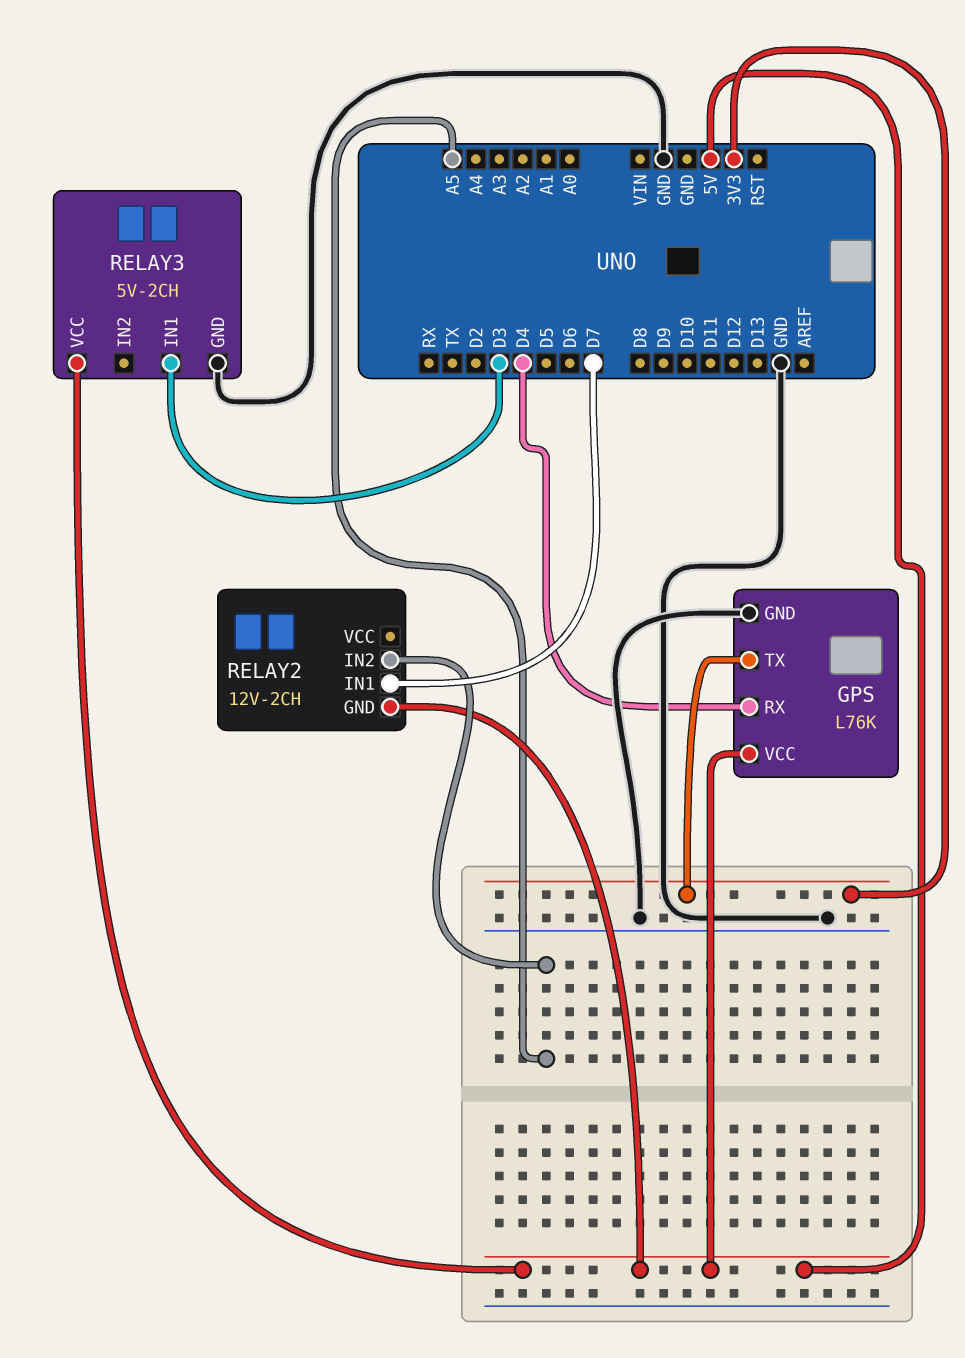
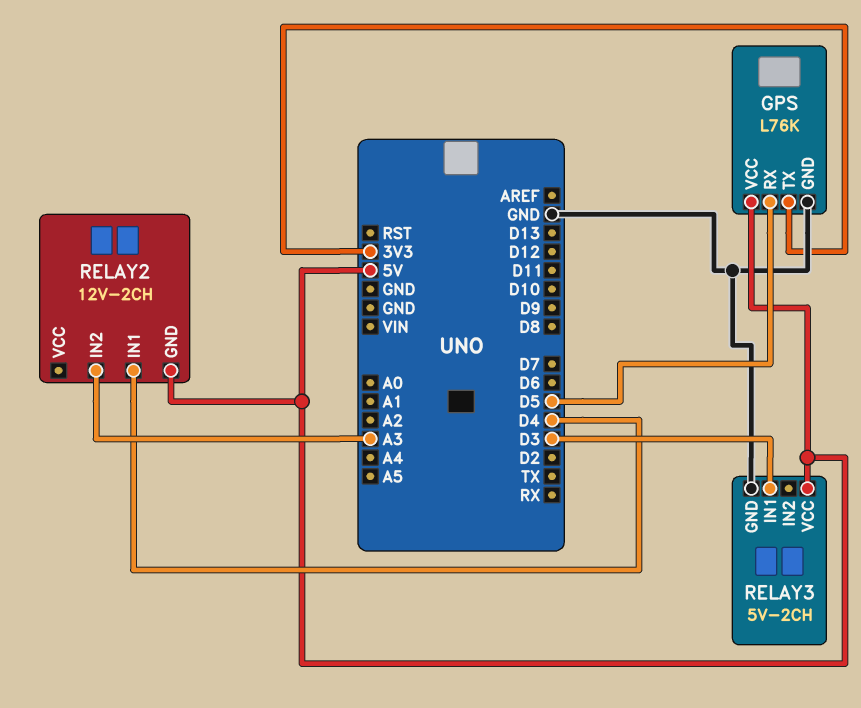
GPS pin RX: D4 -> D5
RELAY2 pin IN1: D7 -> D4
RELAY2 pin IN2: A5 -> A3

